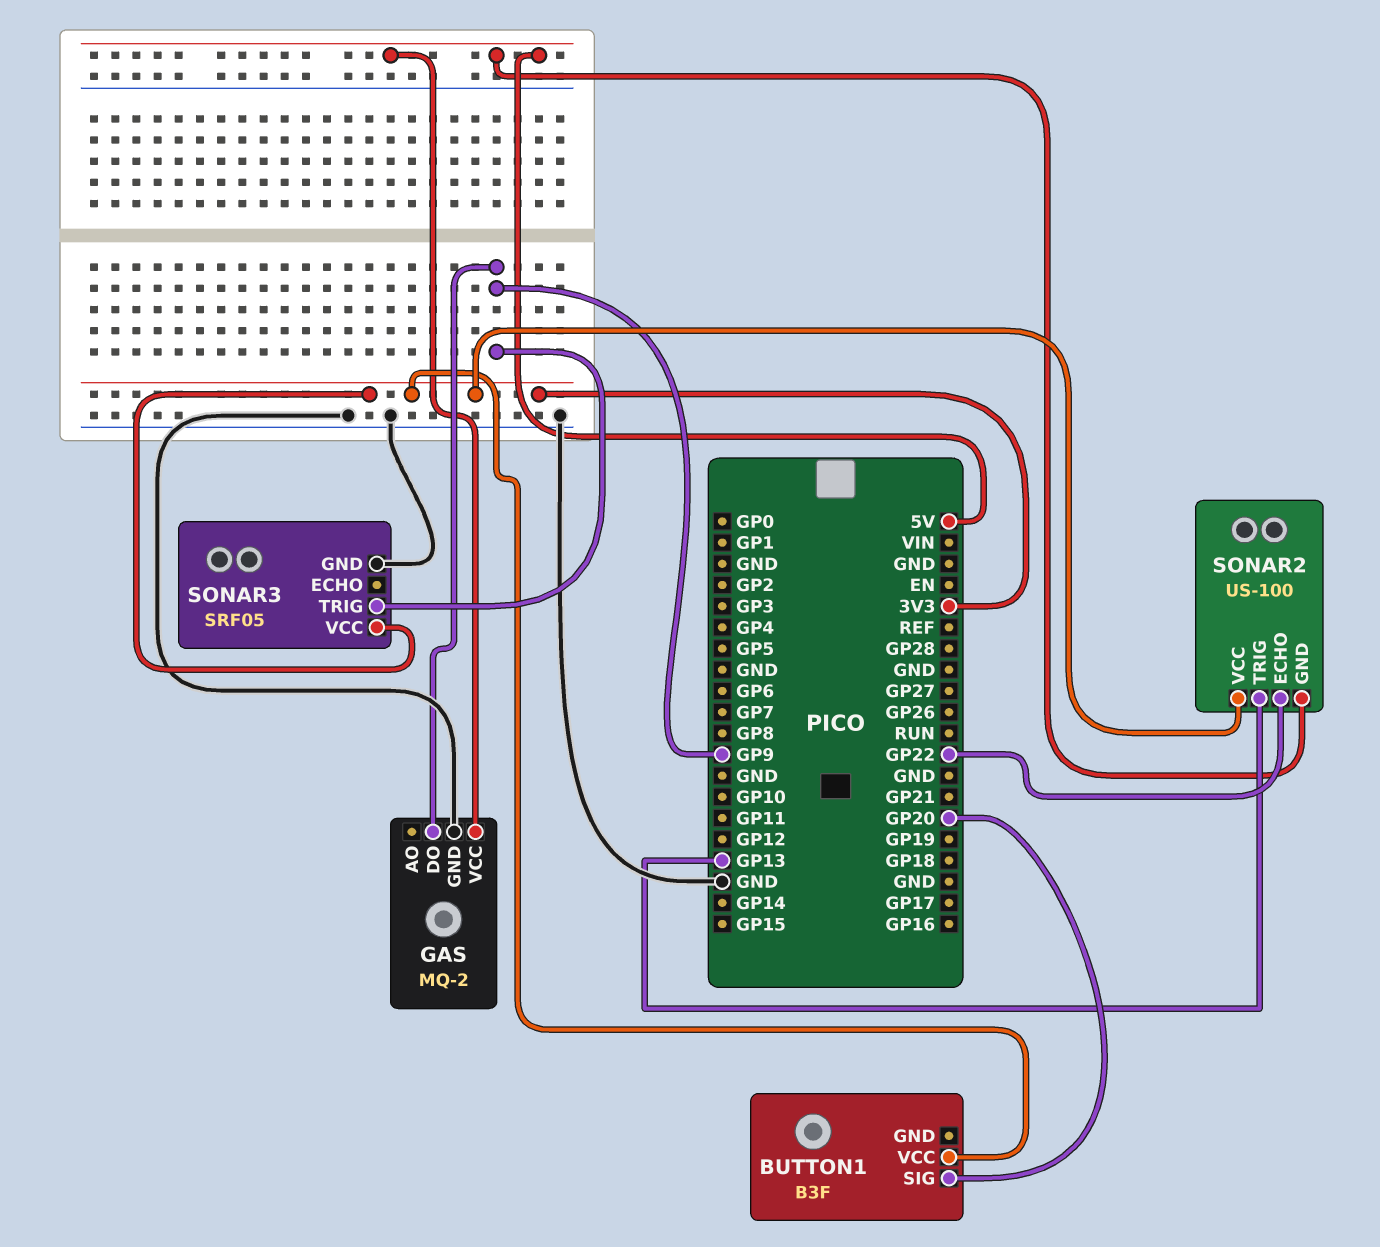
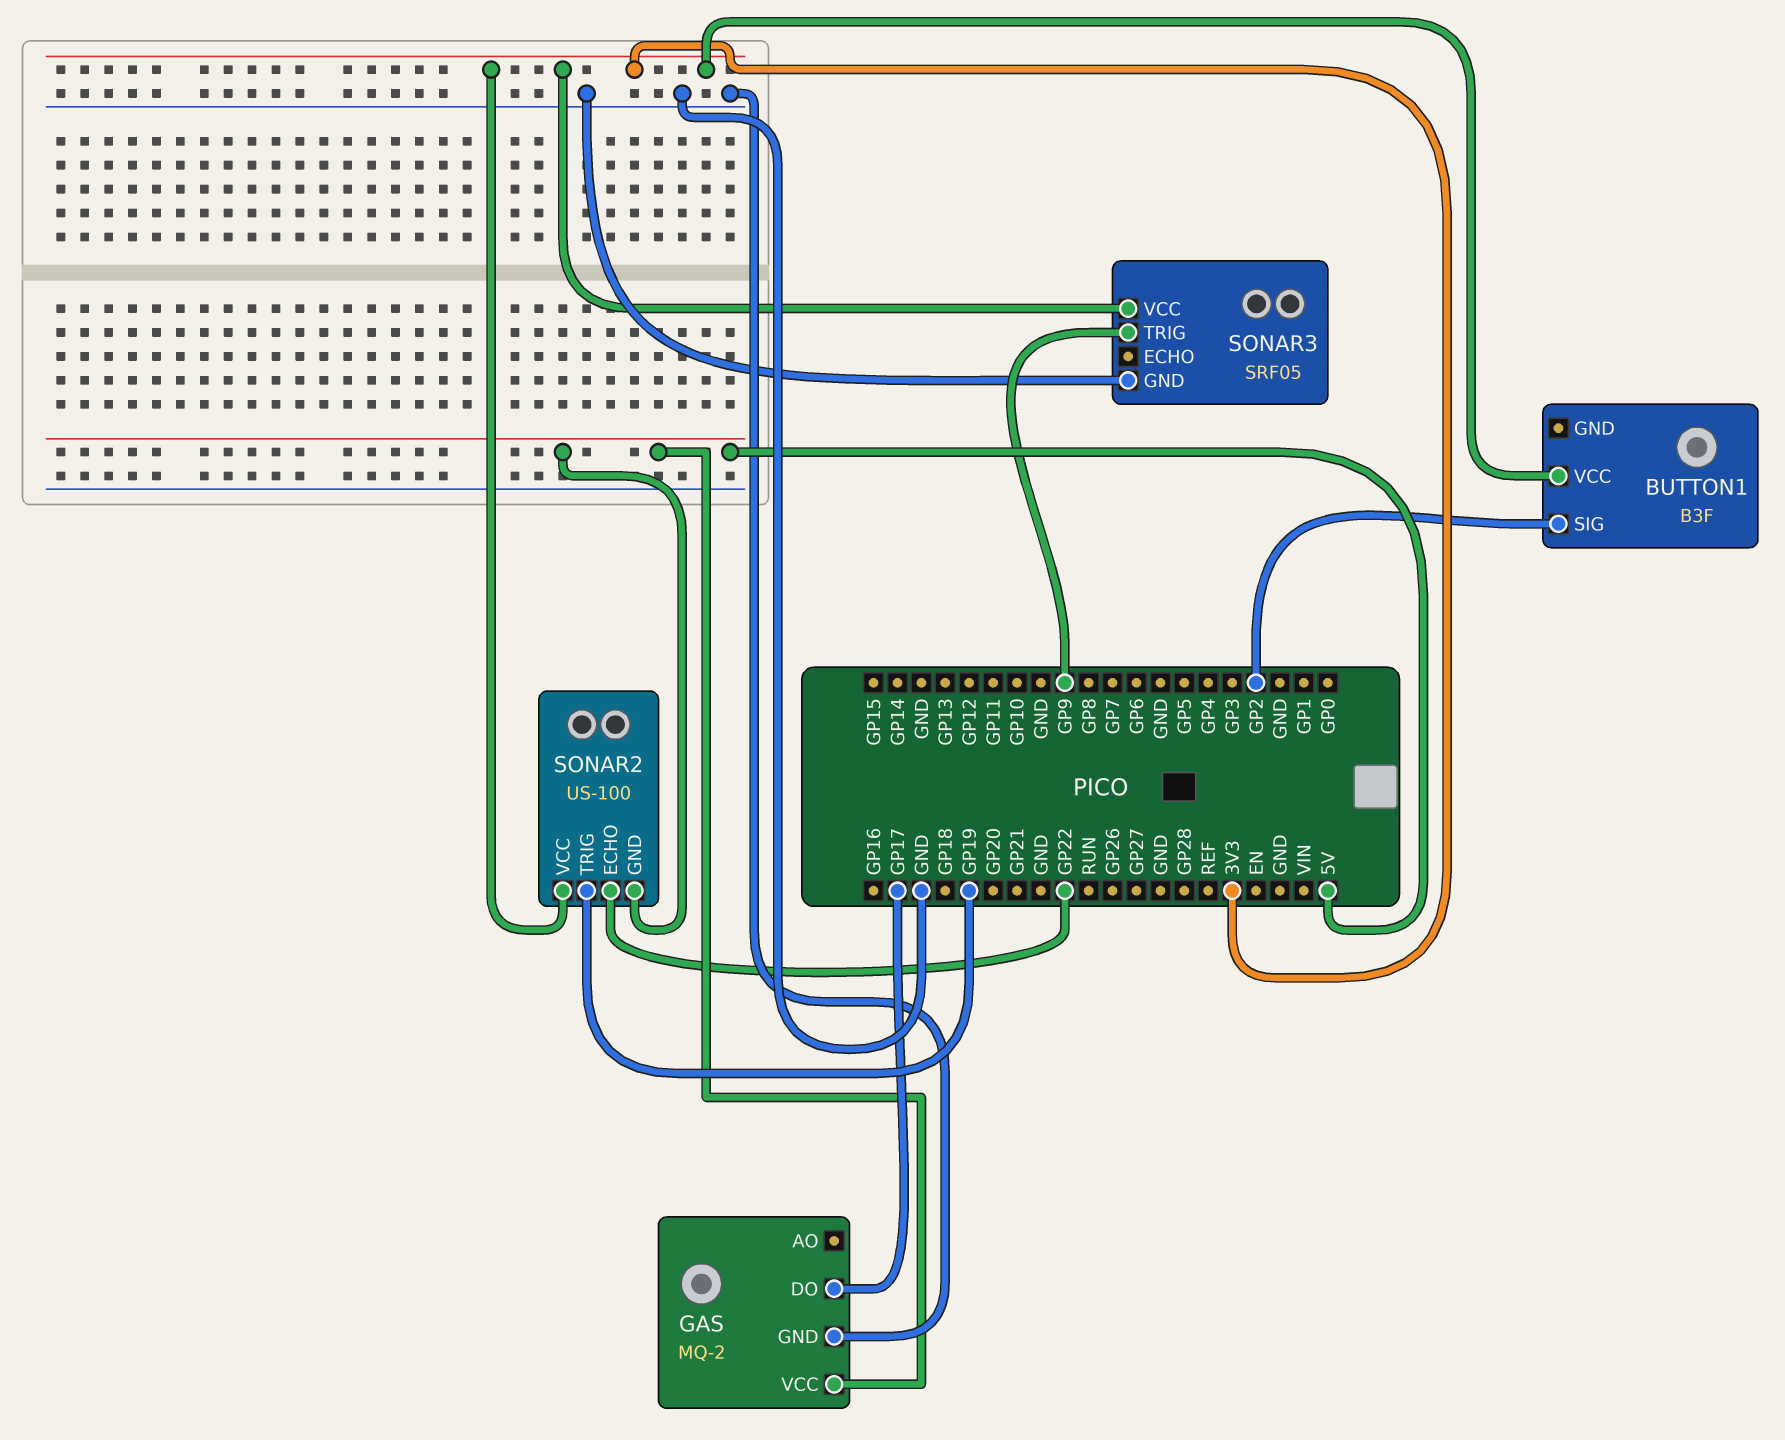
BUTTON1 pin SIG: GP20 -> GP2
GAS pin DO: GP9 -> GP17
SONAR2 pin TRIG: GP13 -> GP19

